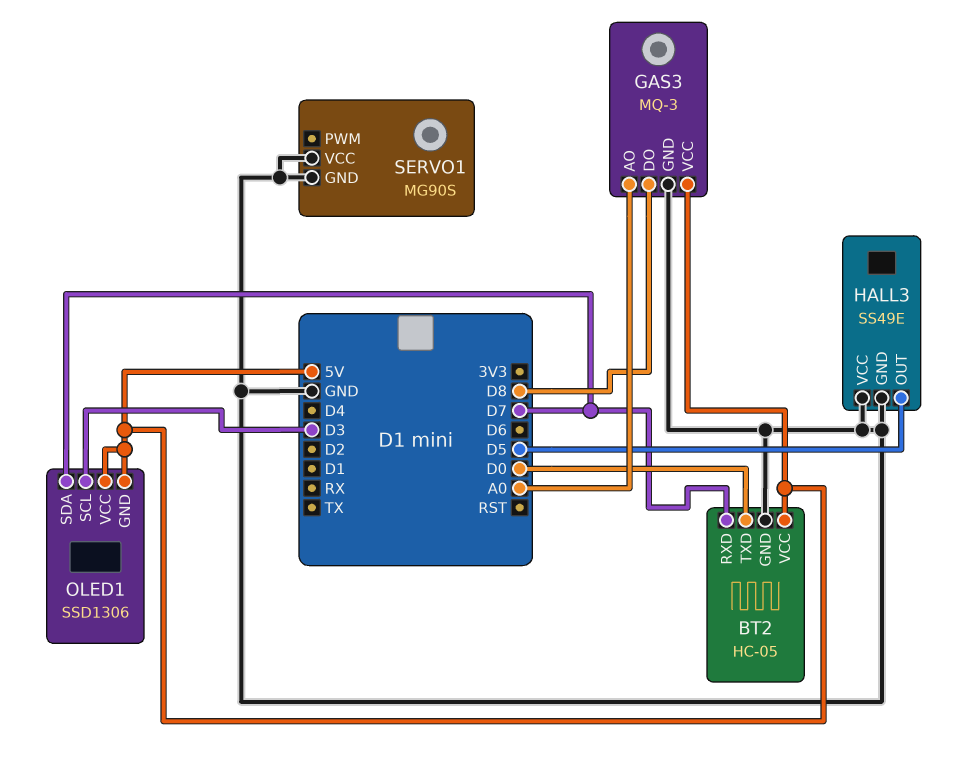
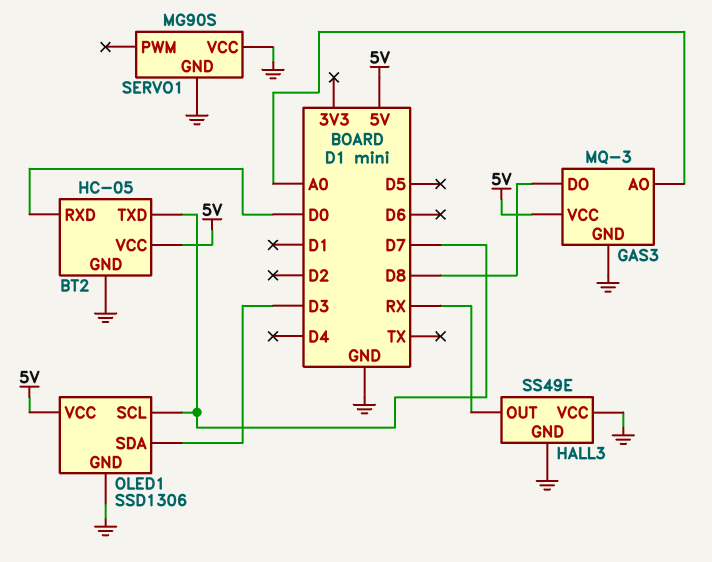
BT2 pin RXD: D7 -> D0
BT2 pin TXD: D0 -> D7
HALL3 pin OUT: D5 -> RX
OLED1 pin GND: 5V -> GND
OLED1 pin SCL: D3 -> D7
OLED1 pin SDA: D7 -> D3

